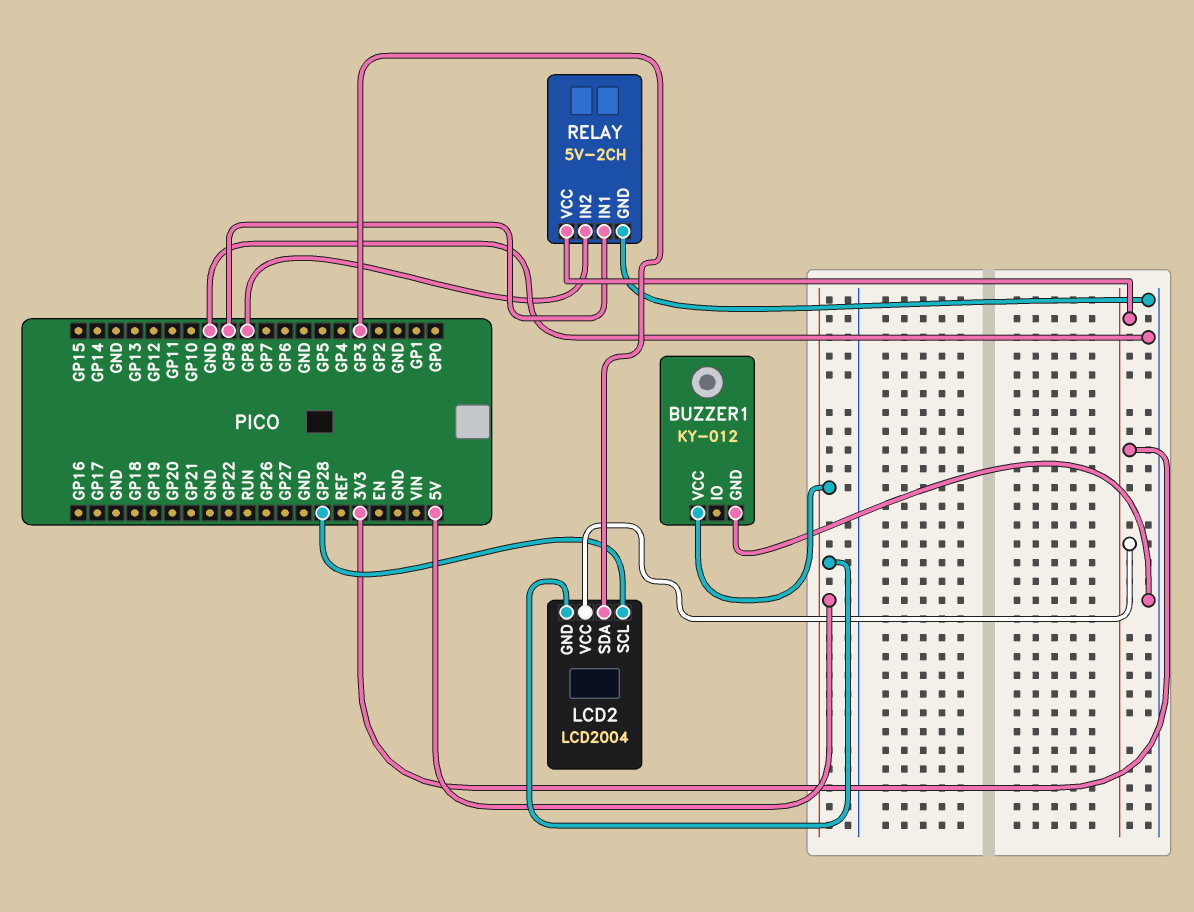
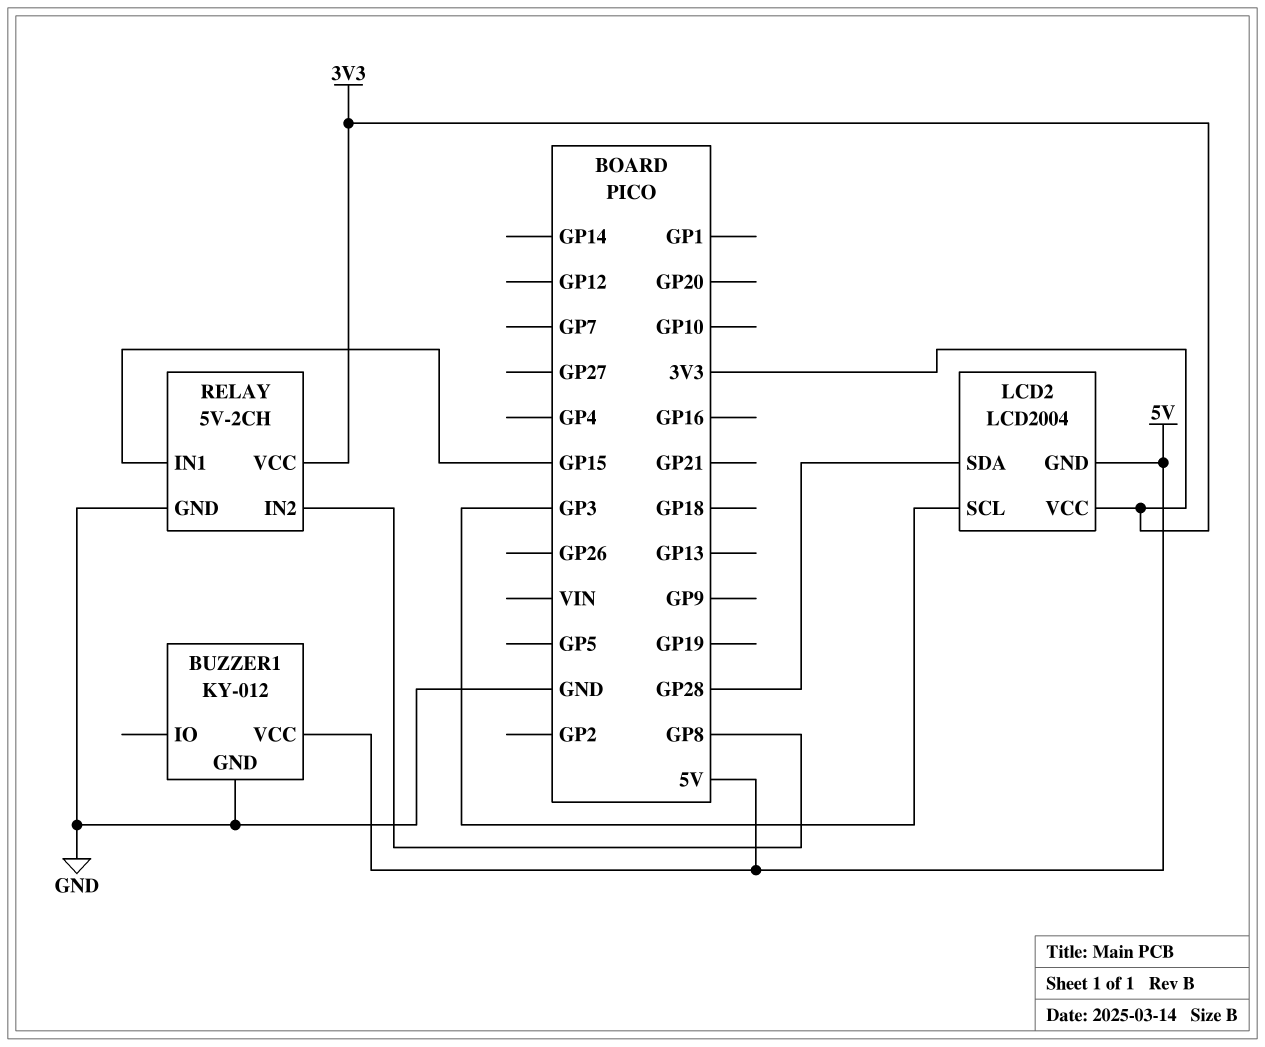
LCD2 pin SCL: GP28 -> GP3
LCD2 pin SDA: GP3 -> GP28
RELAY pin IN1: GP9 -> GP15

